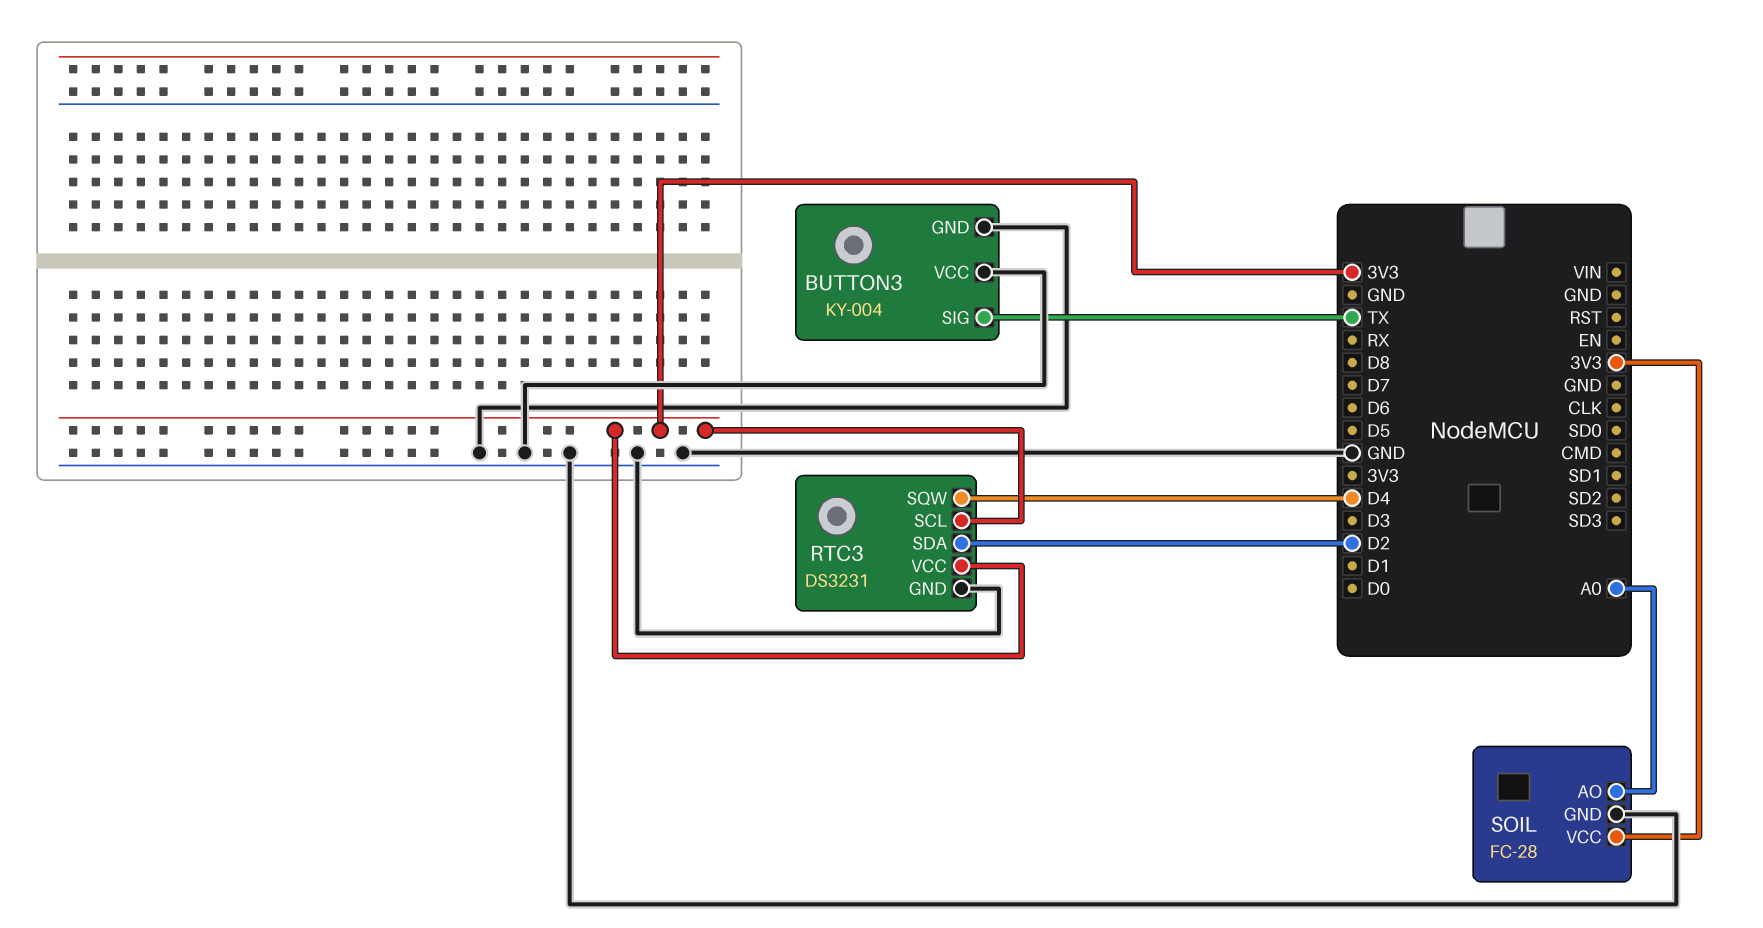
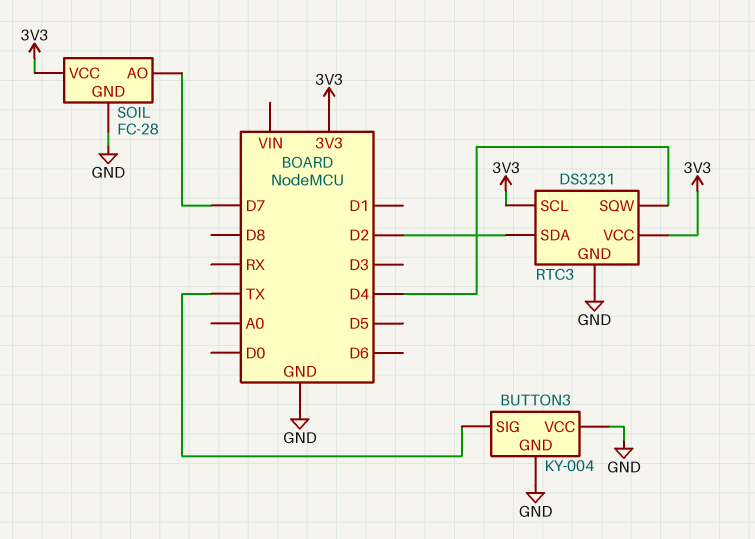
SOIL pin AO: A0 -> D7

